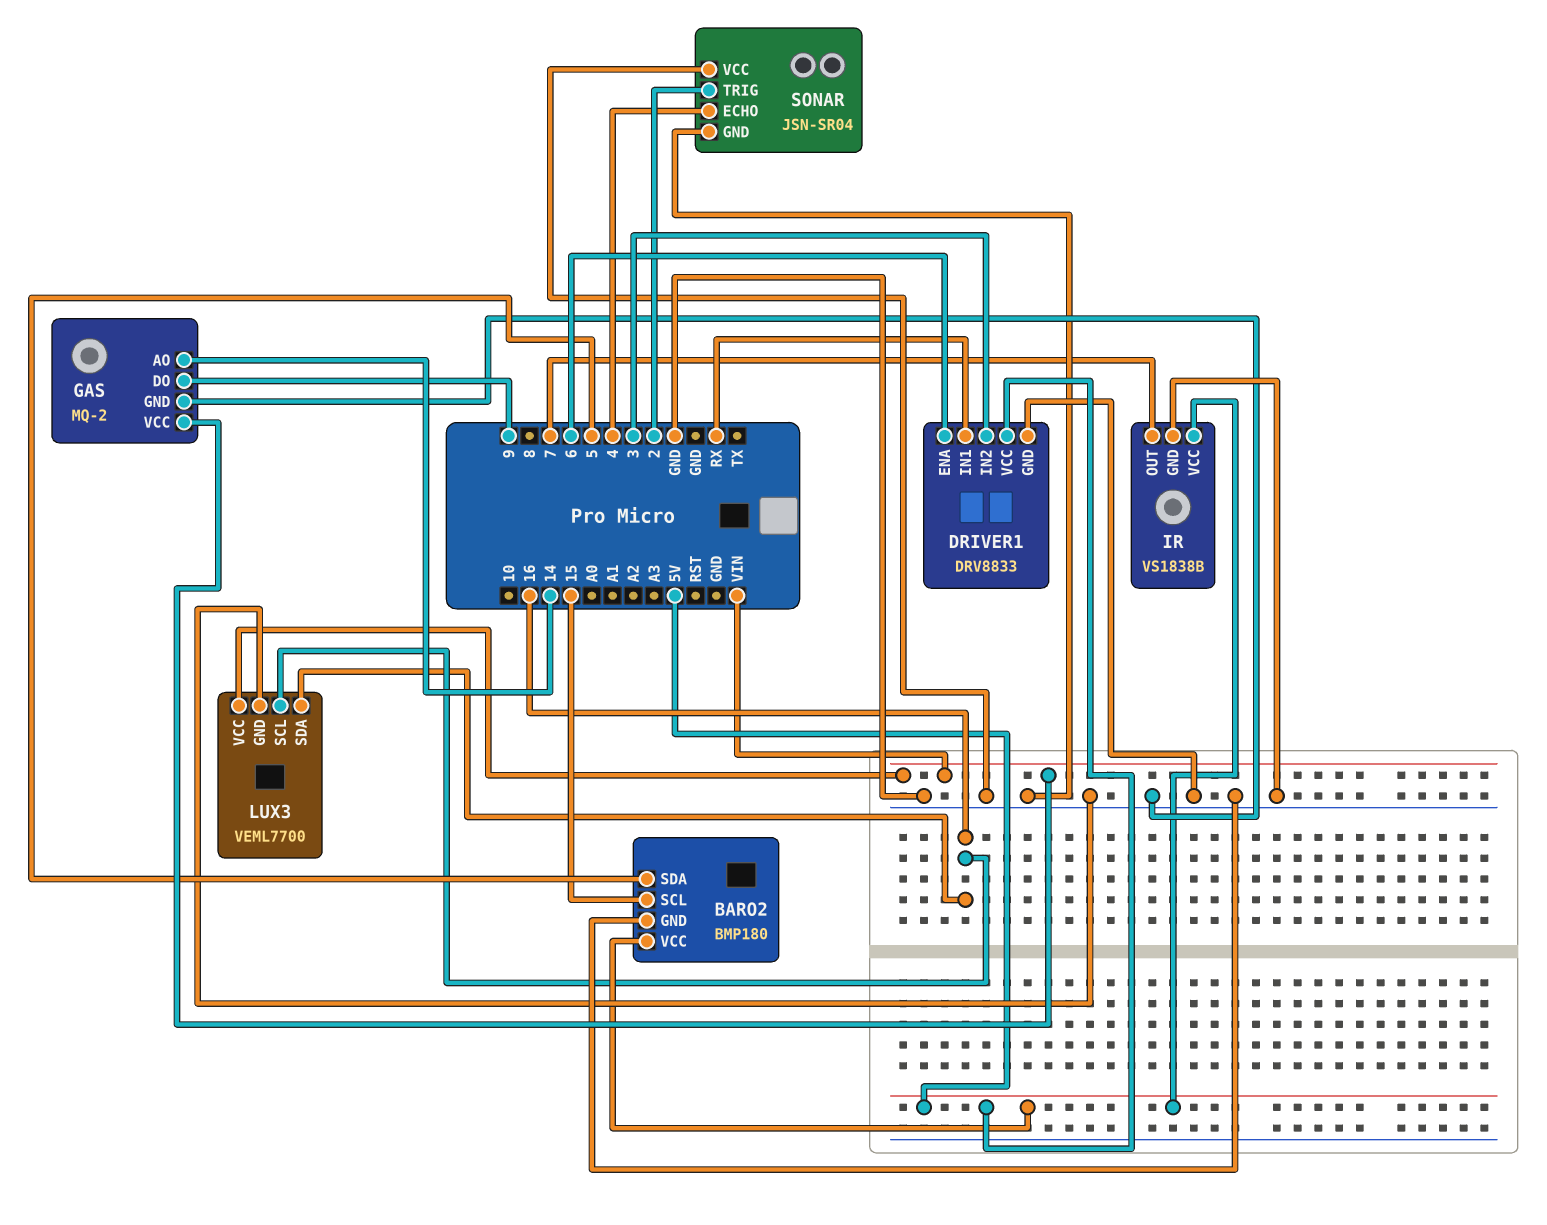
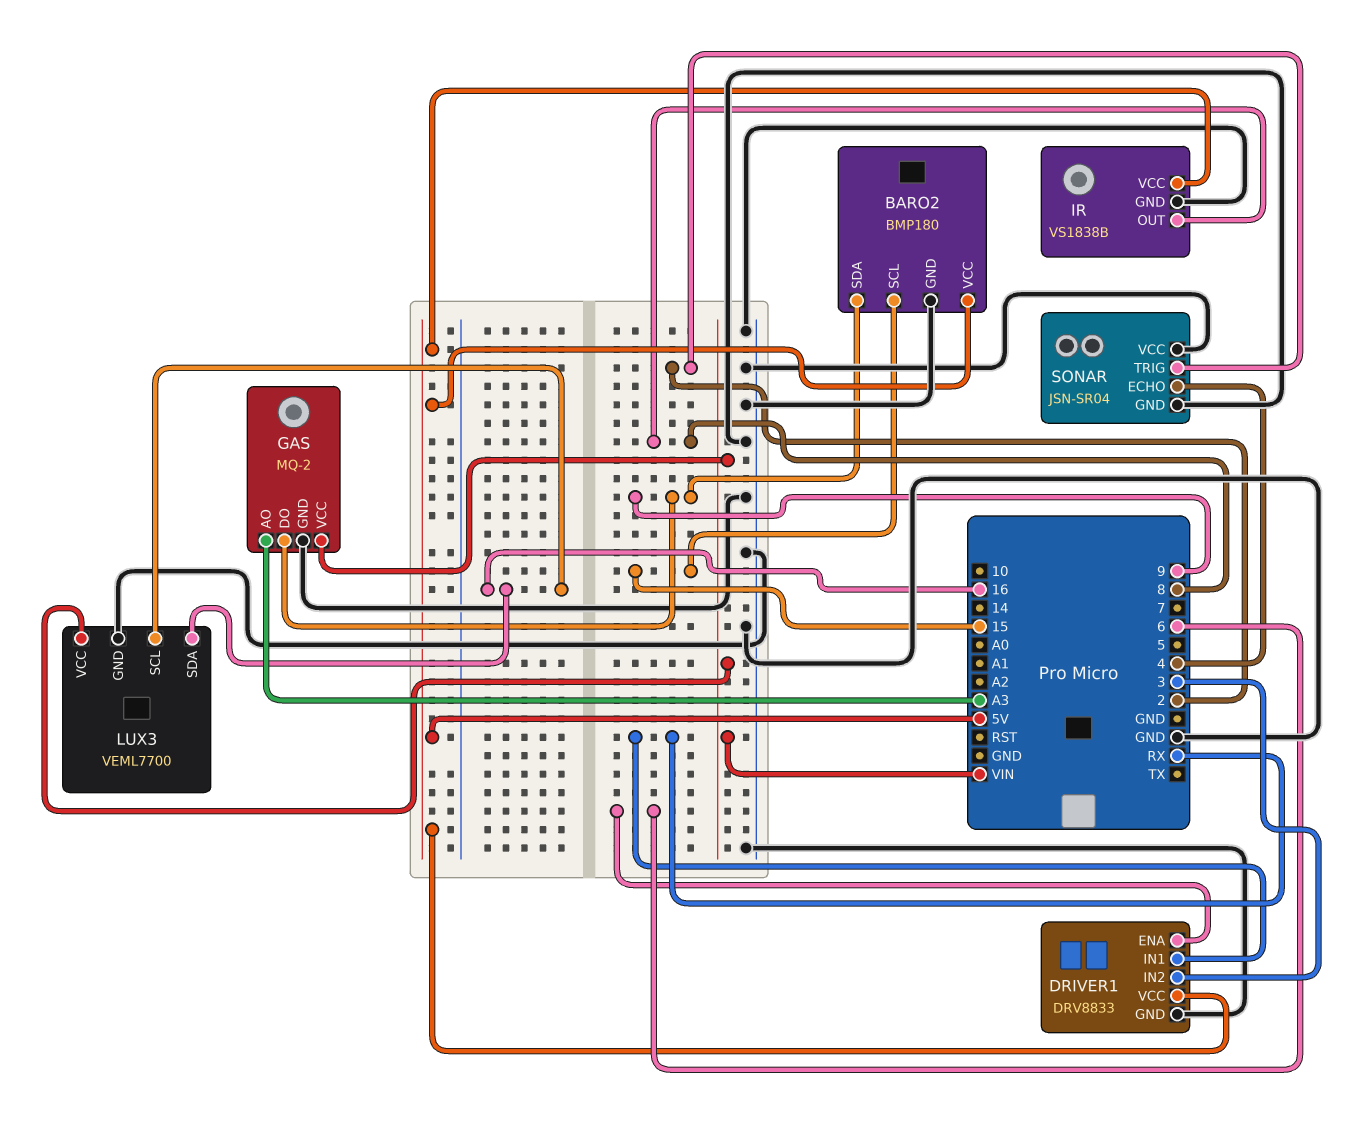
BARO2 pin SDA: 5 -> 9
GAS pin AO: 14 -> A3
IR pin OUT: 7 -> 8

